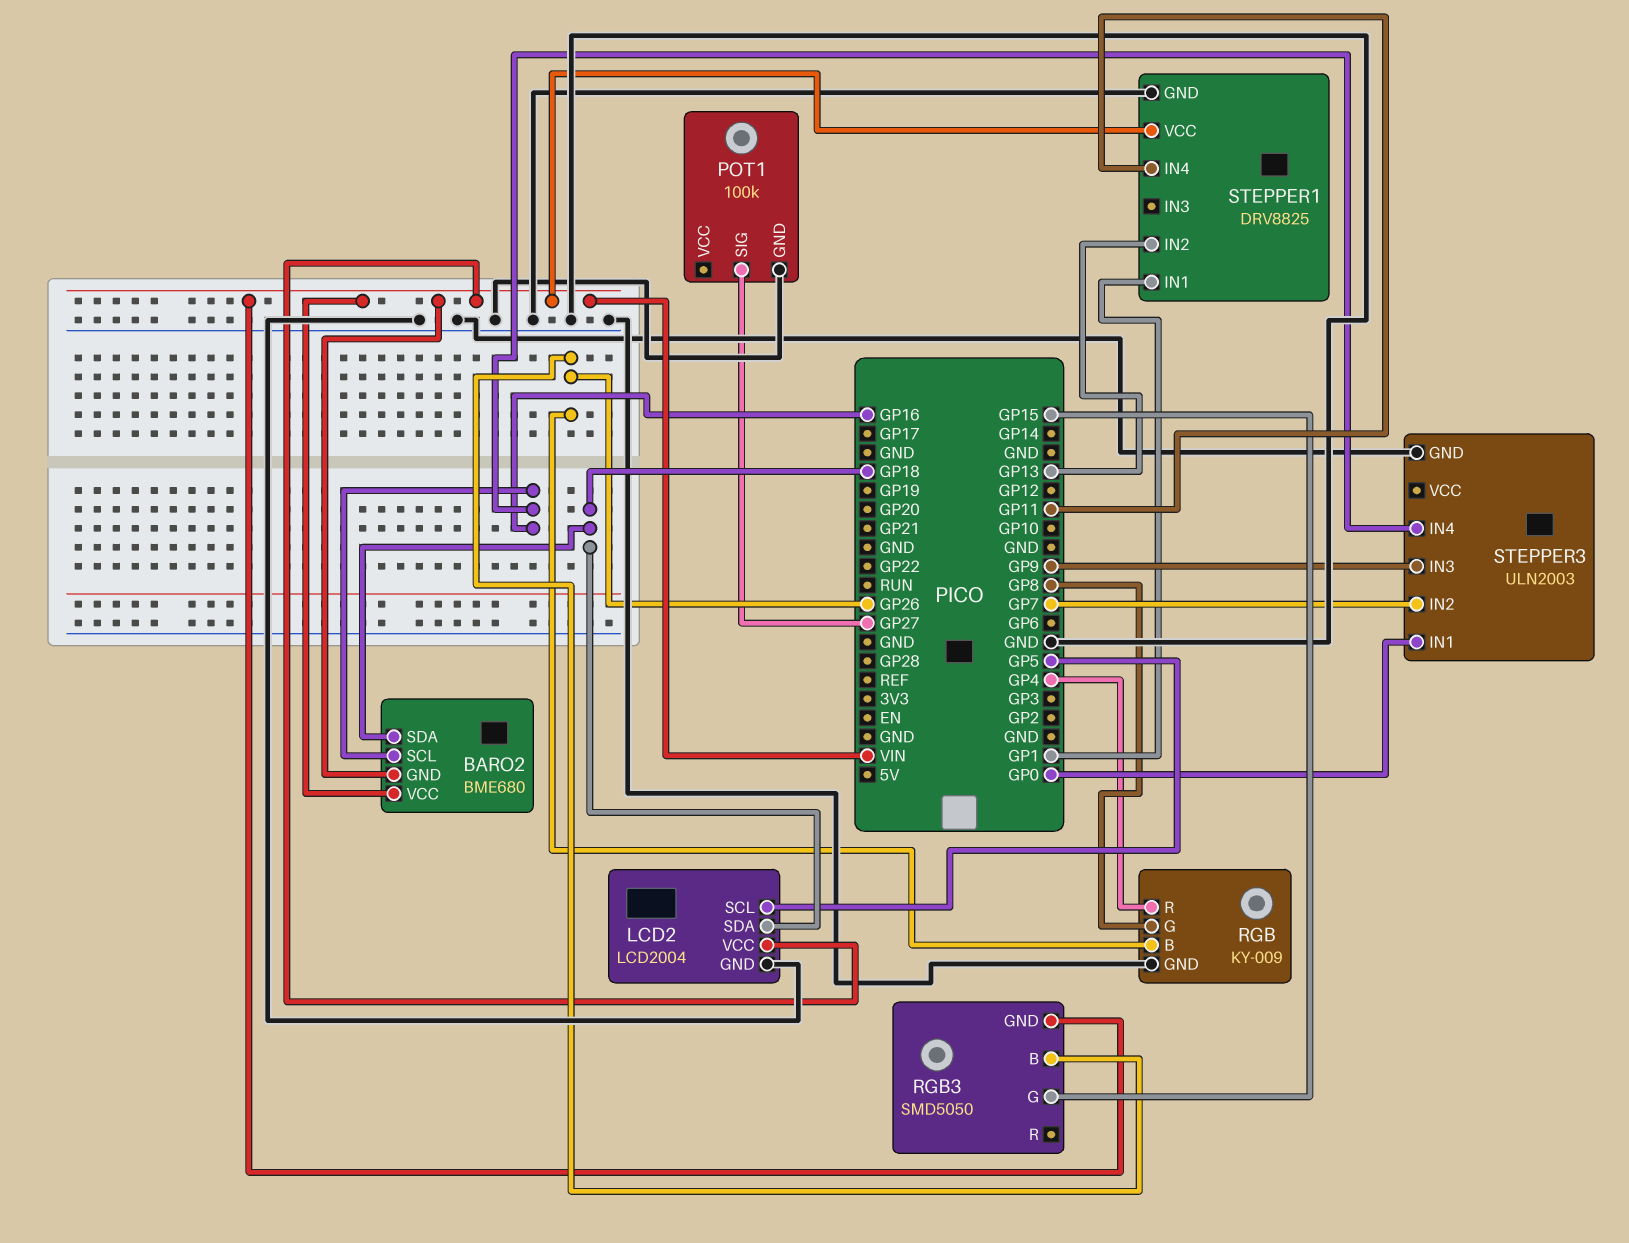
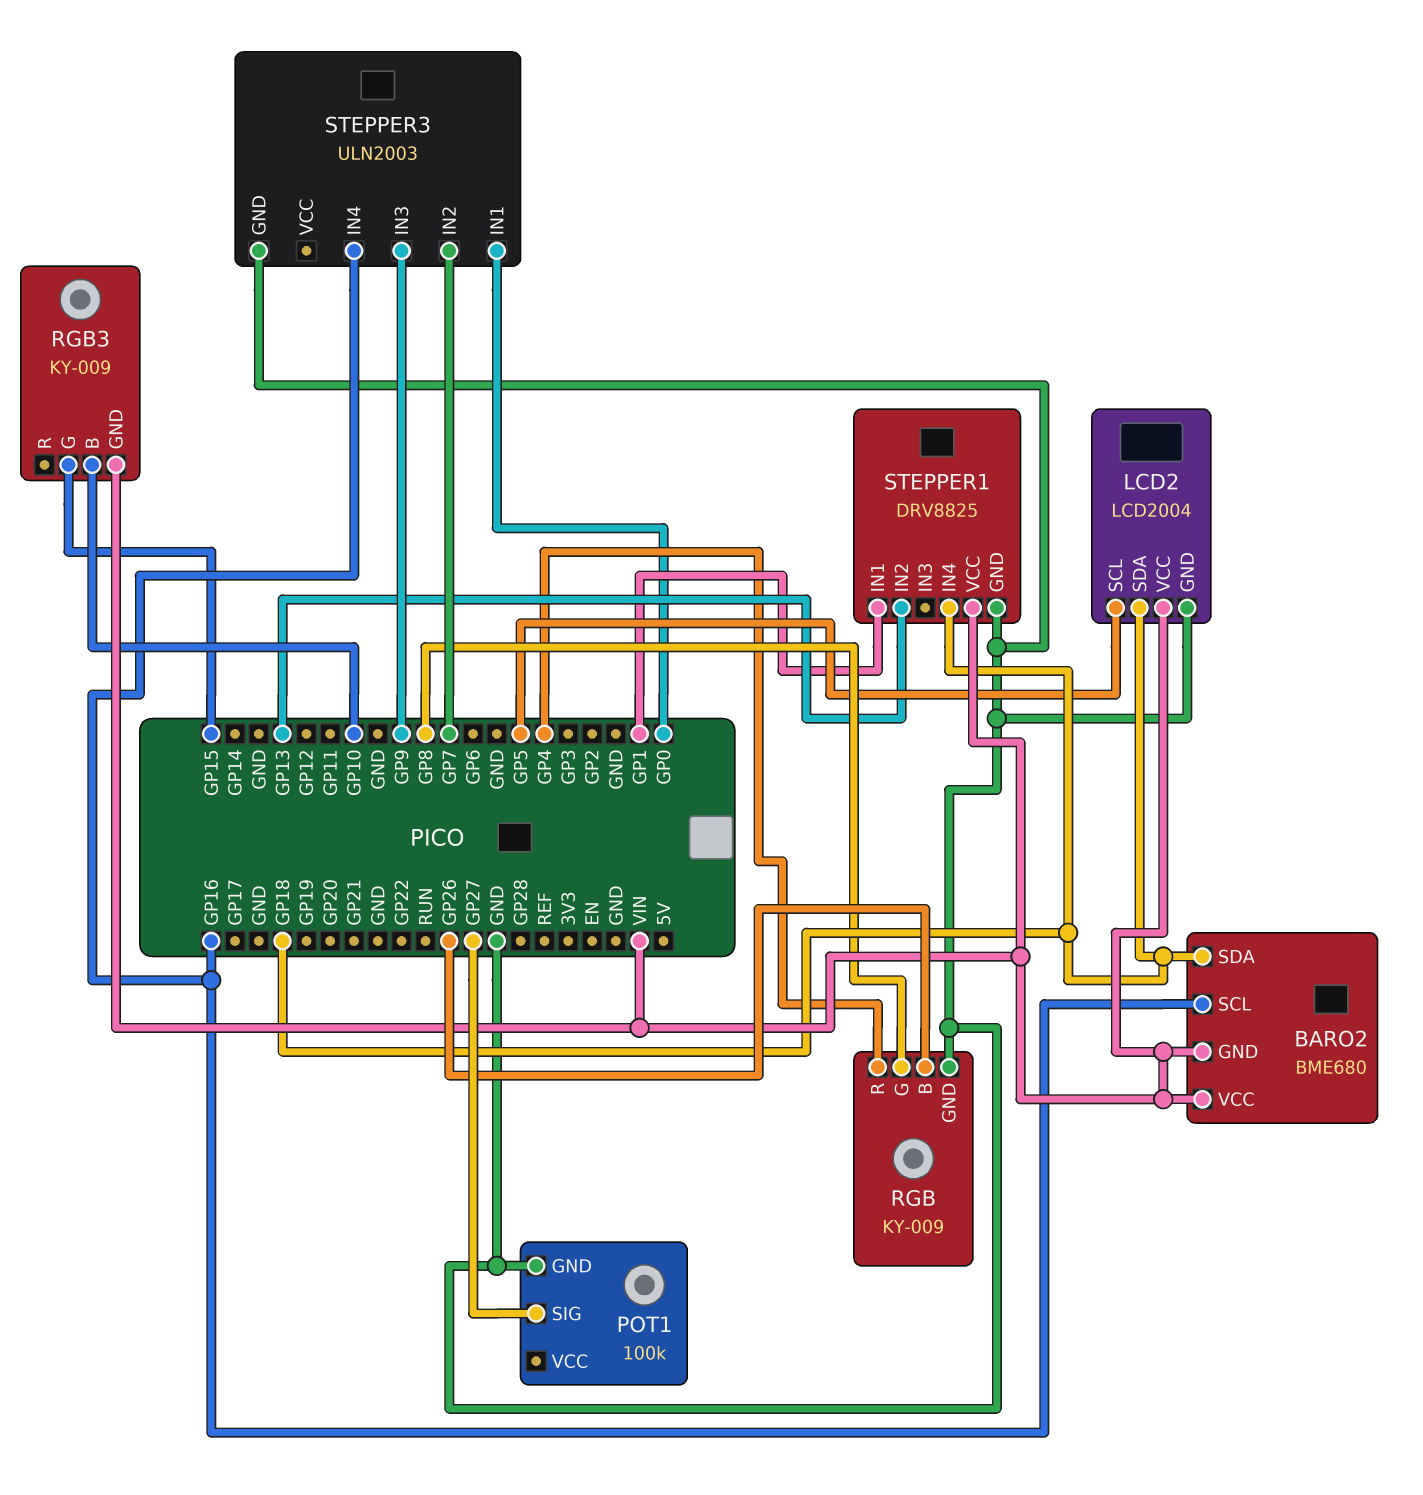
RGB3: SMD5050 -> KY-009
RGB3 pin B: GP26 -> GP10
STEPPER1 pin IN4: GP11 -> GP18

